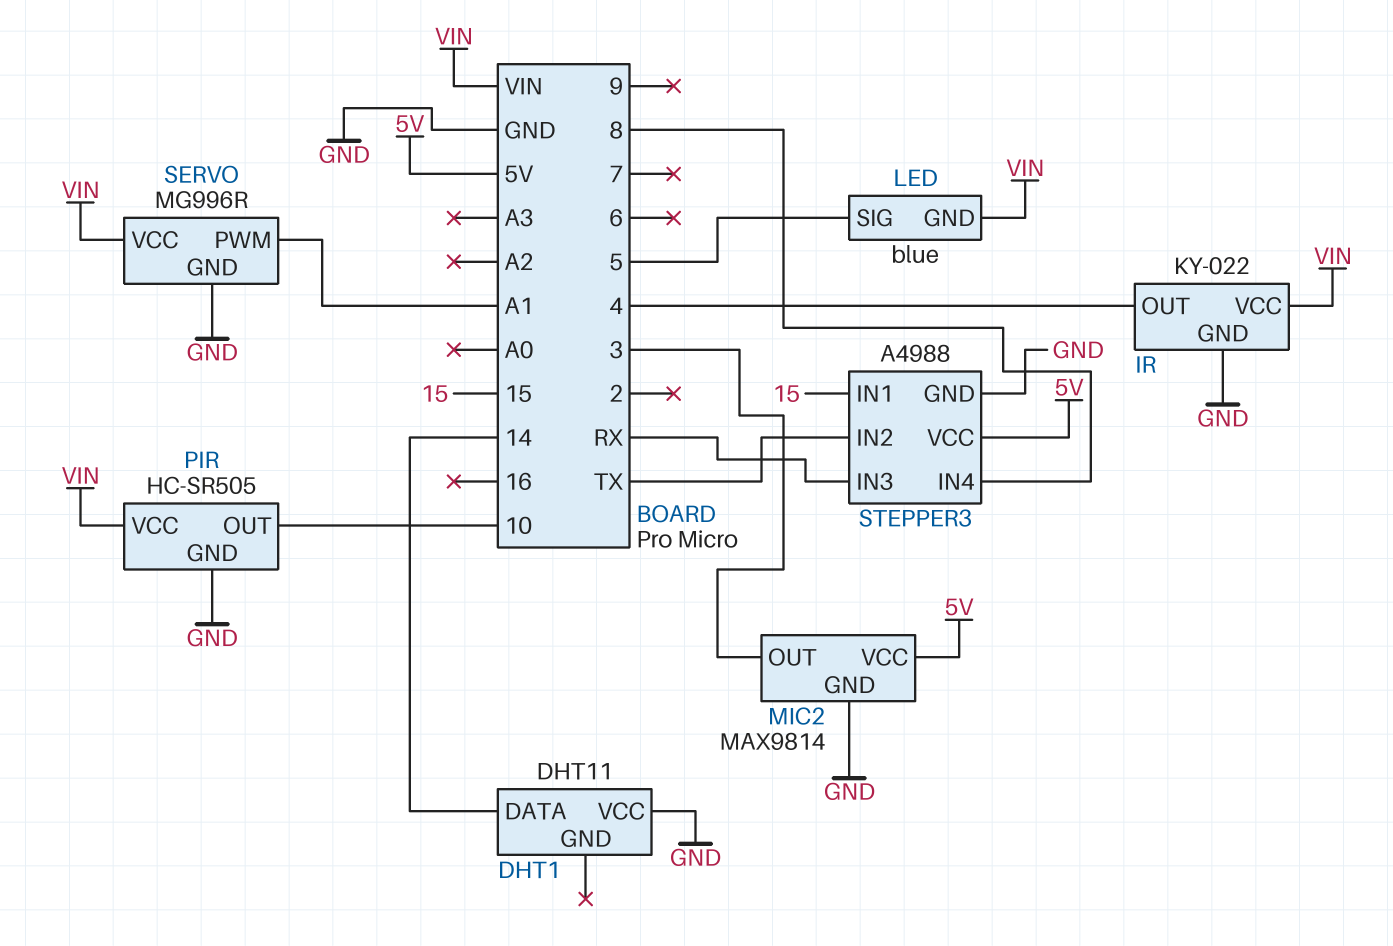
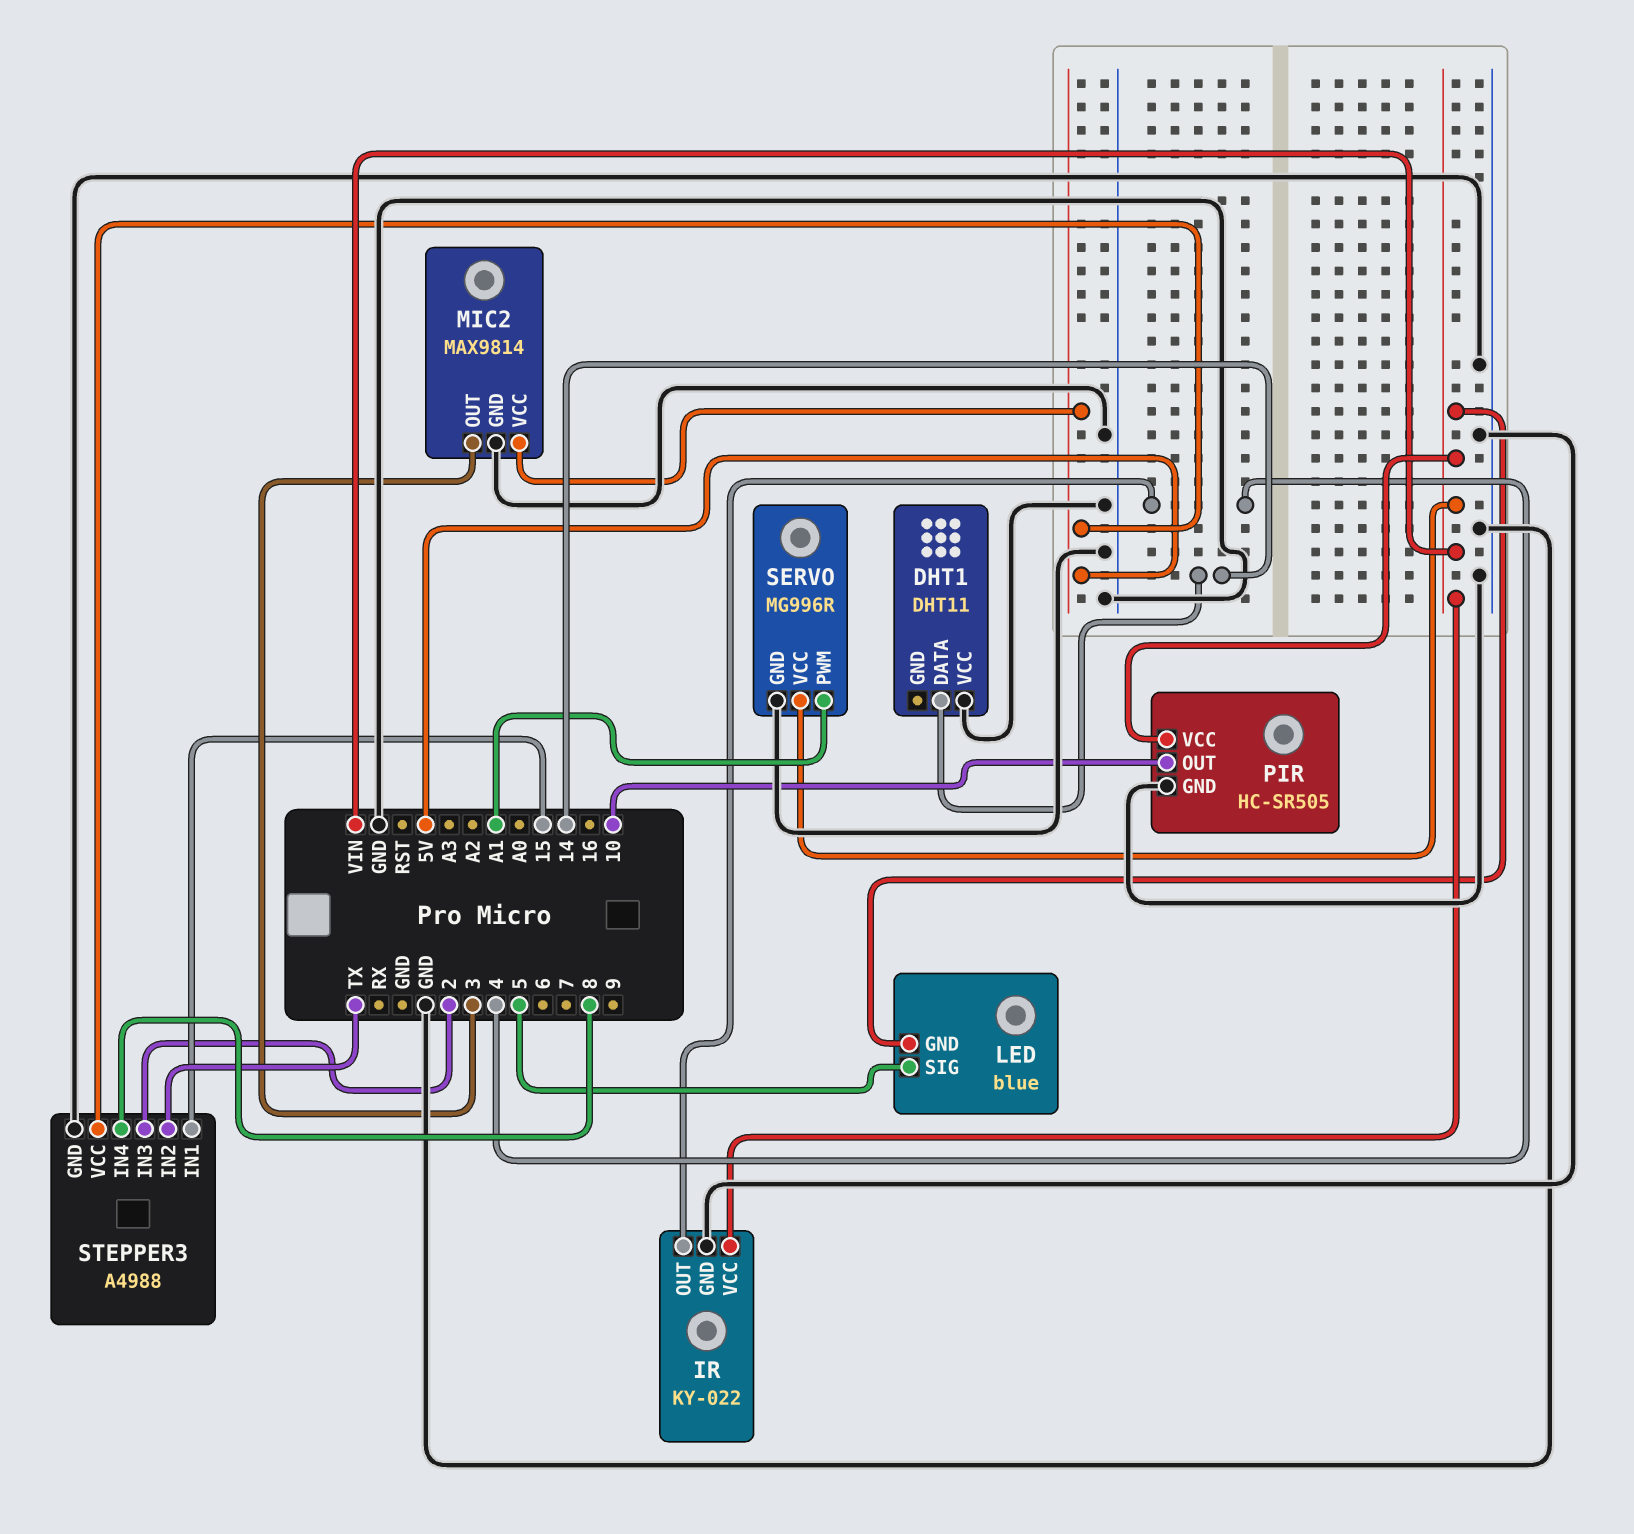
STEPPER3 pin IN3: RX -> 2

